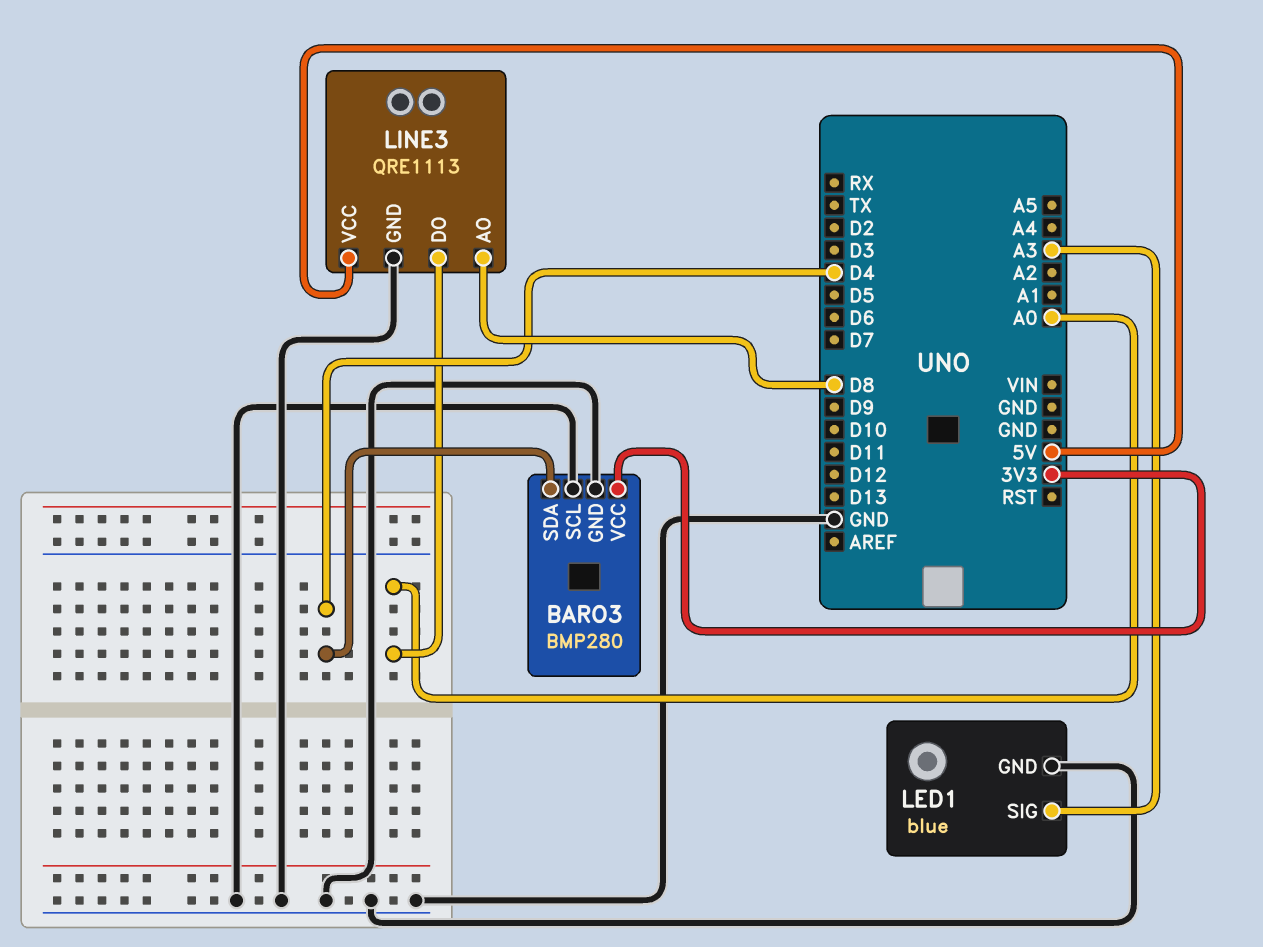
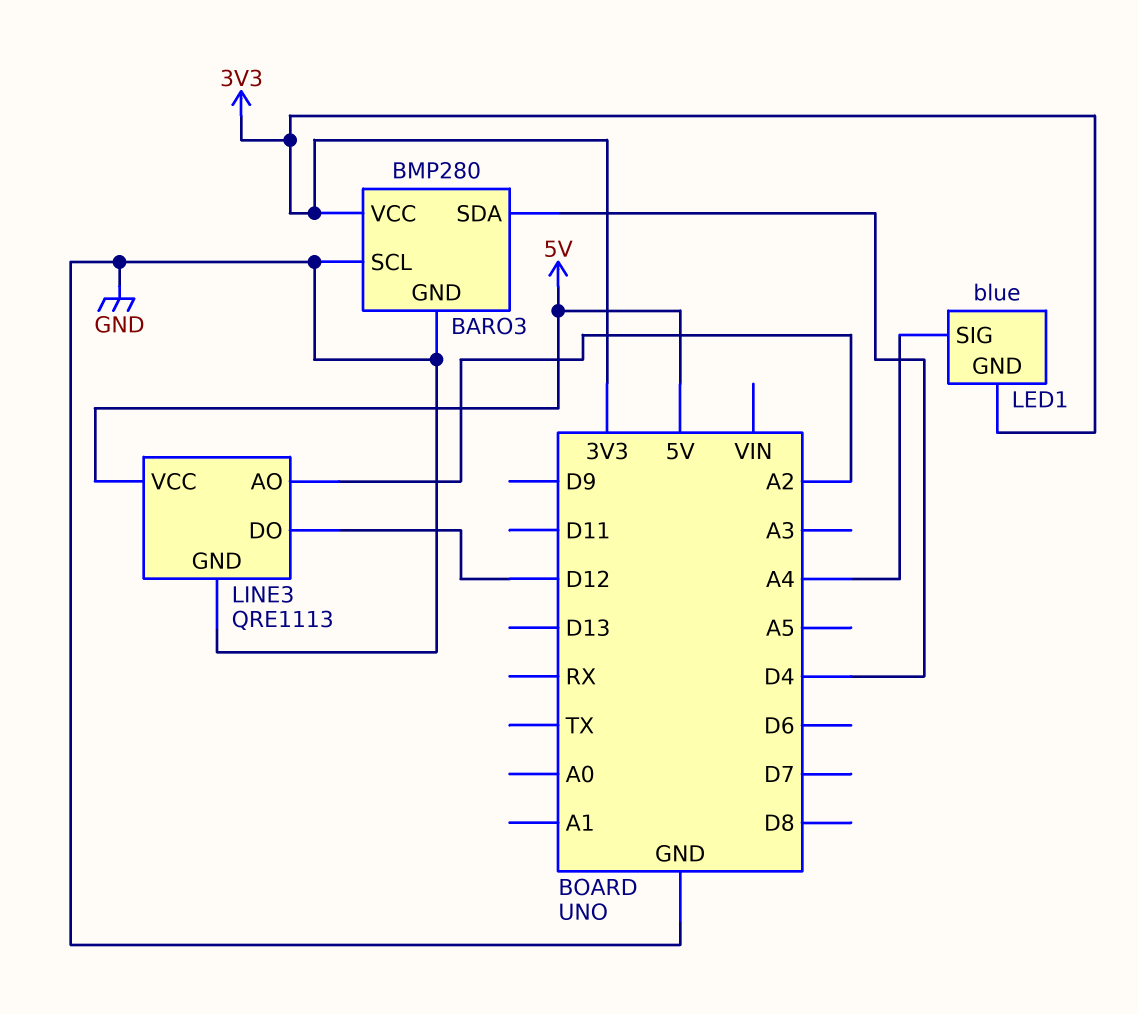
LED1 pin GND: GND -> 3V3
LED1 pin SIG: A3 -> A4
LINE3 pin AO: D8 -> A2
LINE3 pin DO: A0 -> D12

